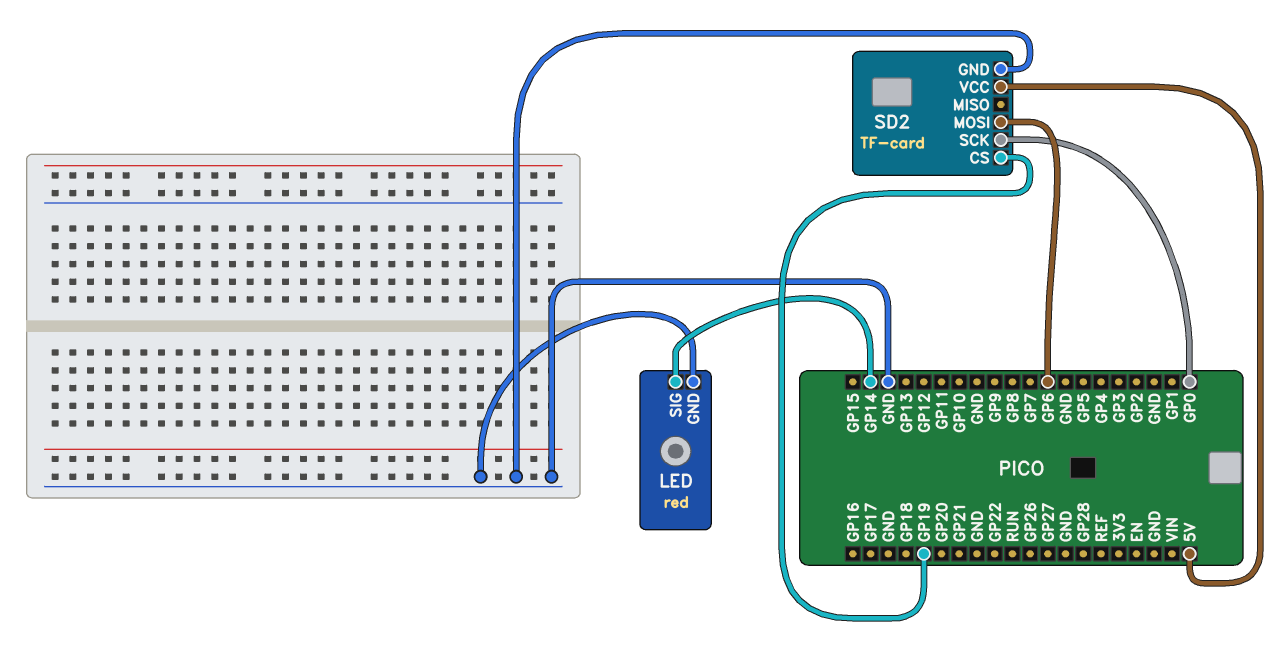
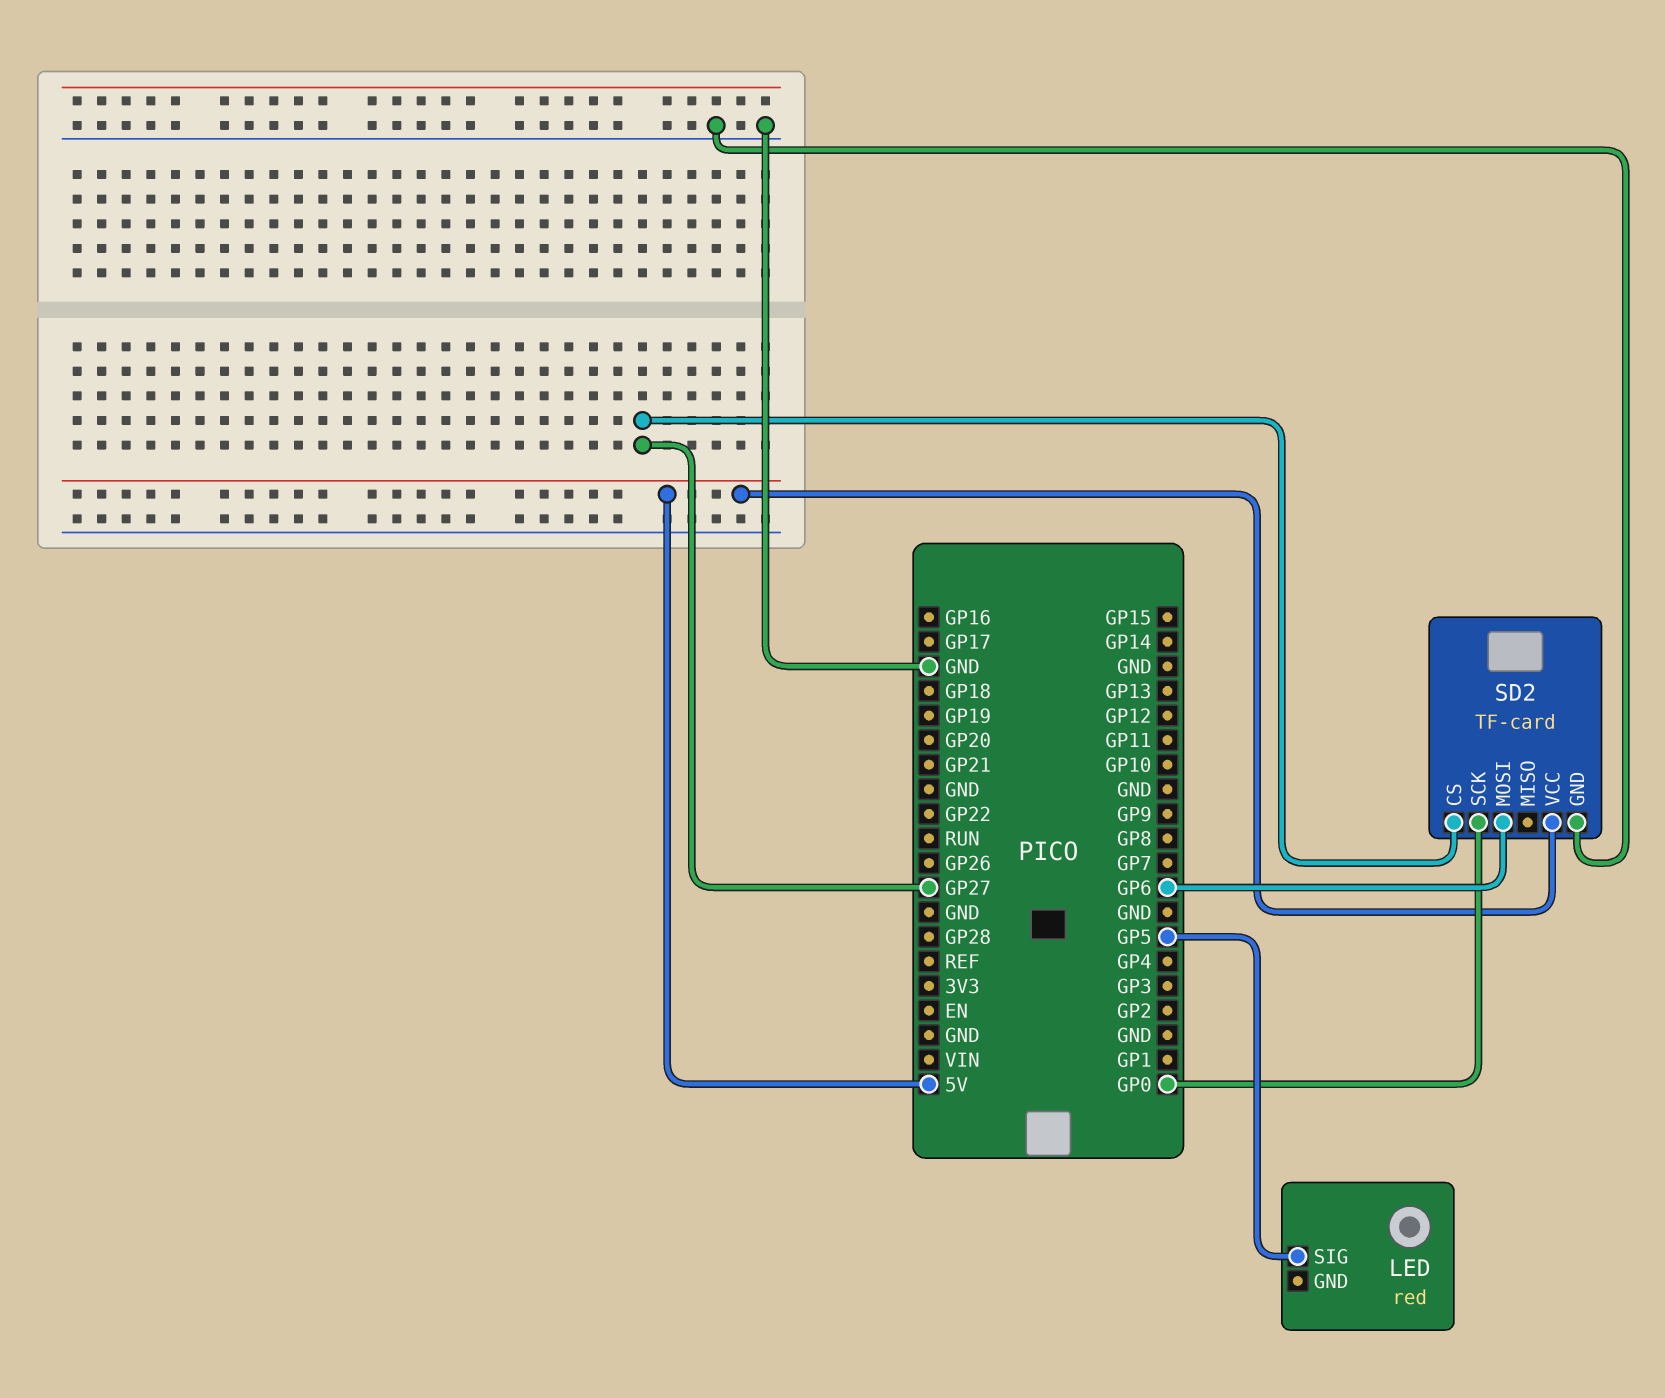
LED pin GND: GND -> none
LED pin SIG: GP14 -> GP5
SD2 pin CS: GP19 -> GP27

